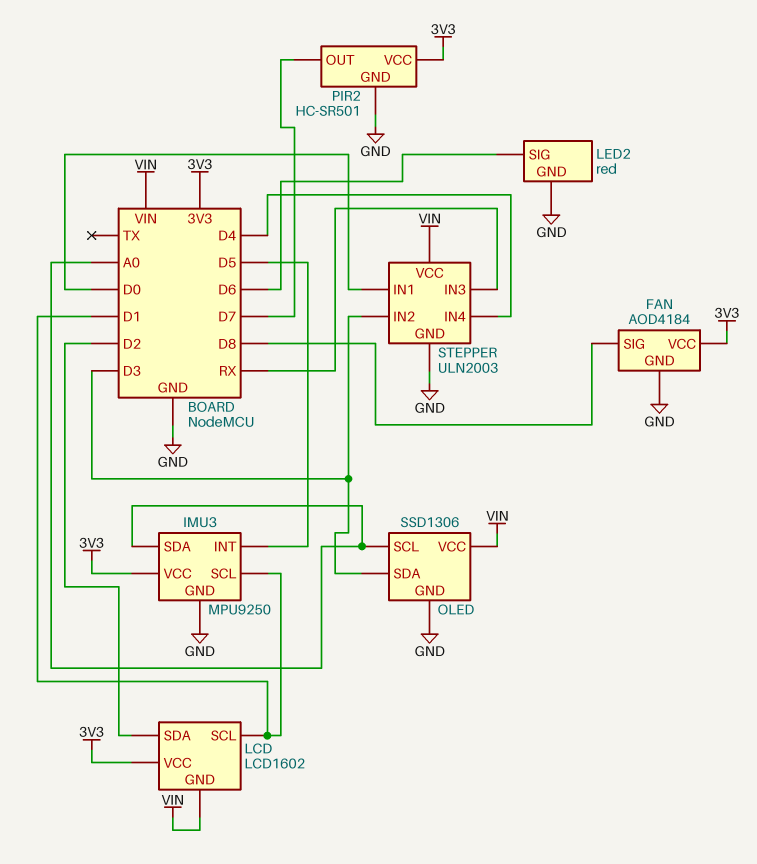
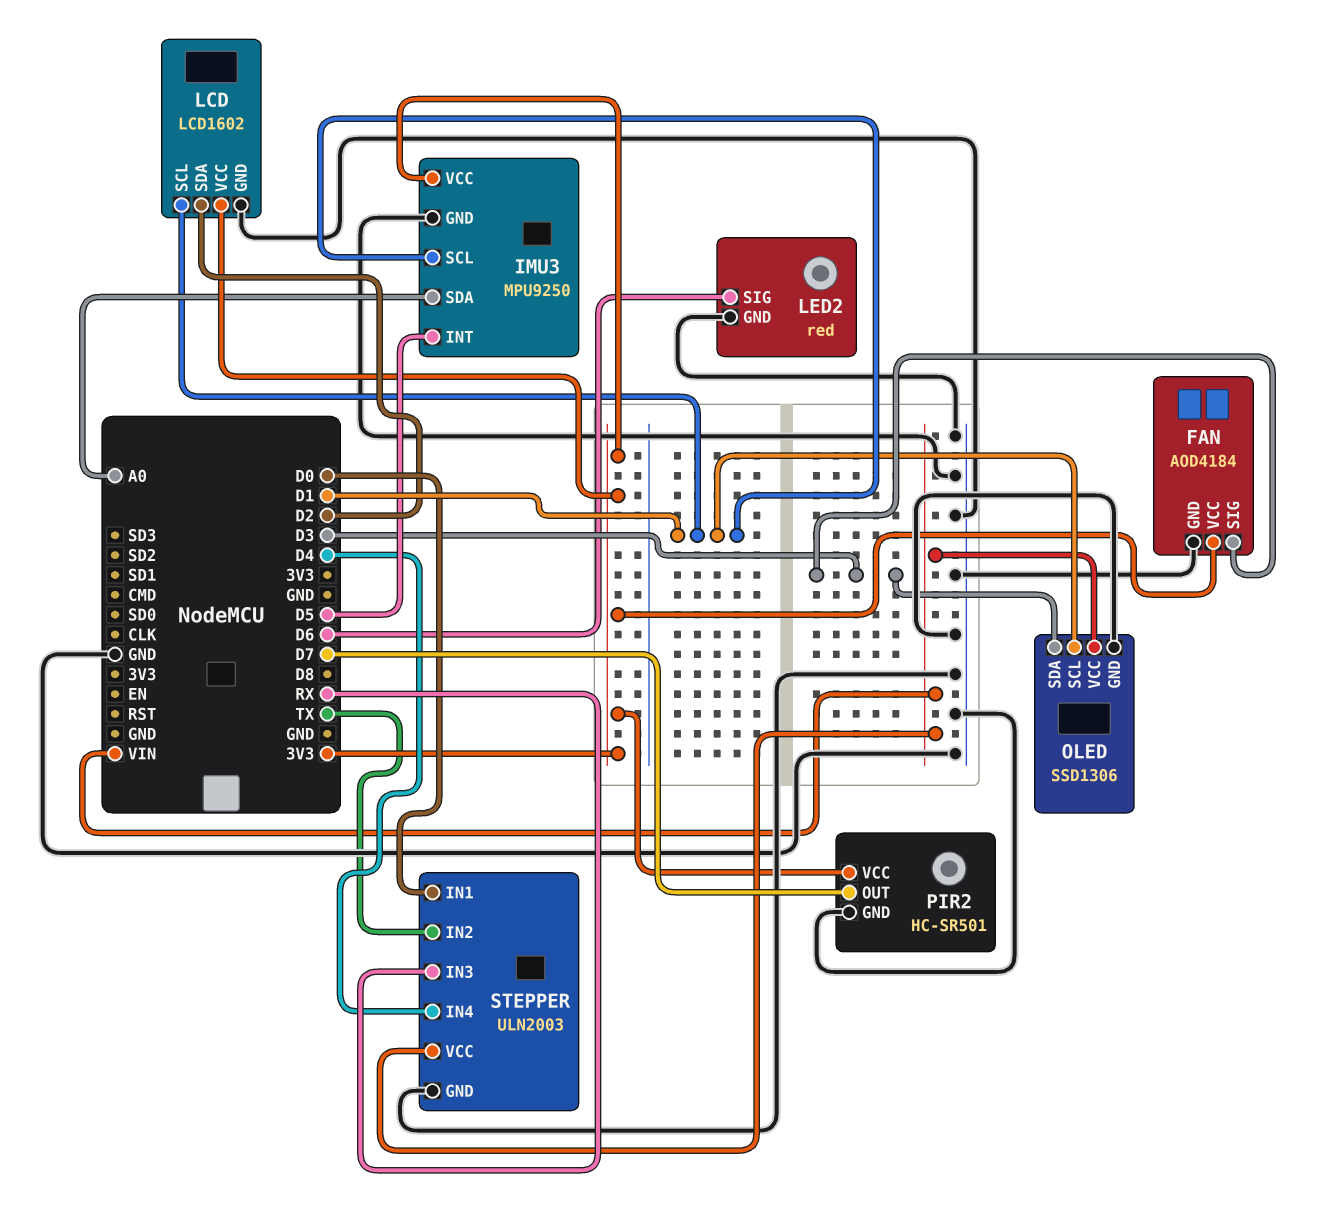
FAN pin SIG: D8 -> D3
LCD pin GND: VIN -> GND
OLED pin SCL: A0 -> D1
STEPPER pin IN2: D3 -> TX

